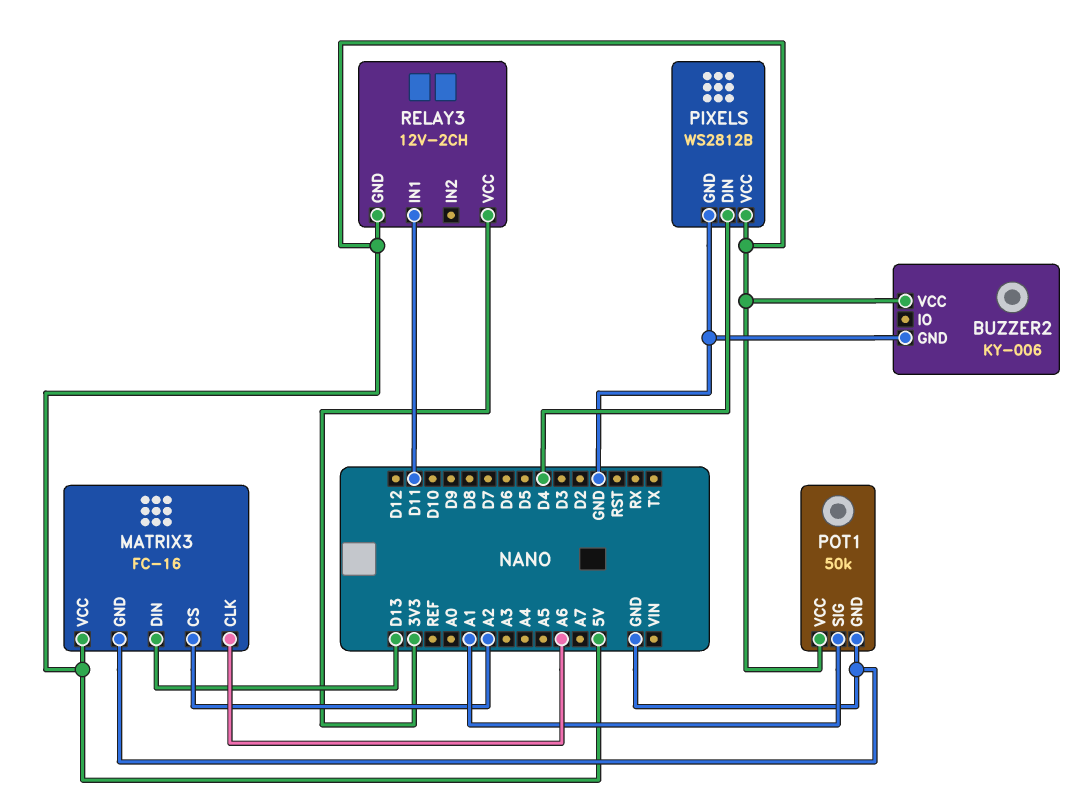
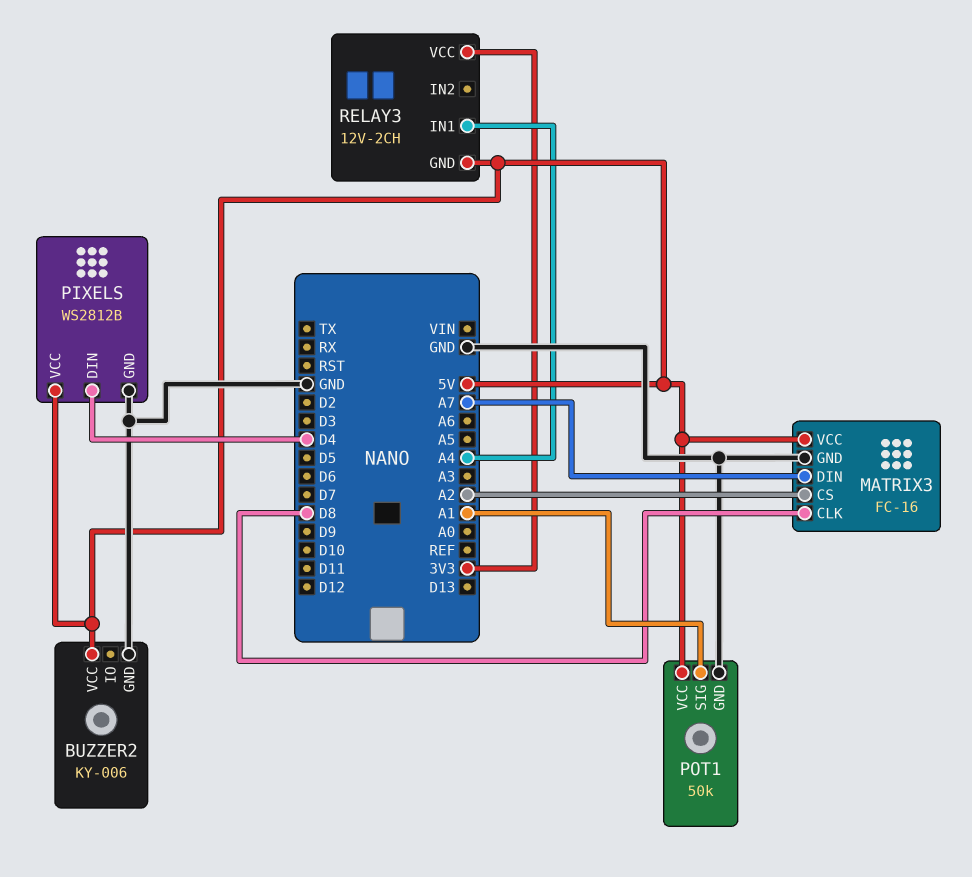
MATRIX3 pin CLK: A6 -> D8
MATRIX3 pin DIN: D13 -> A7
RELAY3 pin IN1: D11 -> A4

